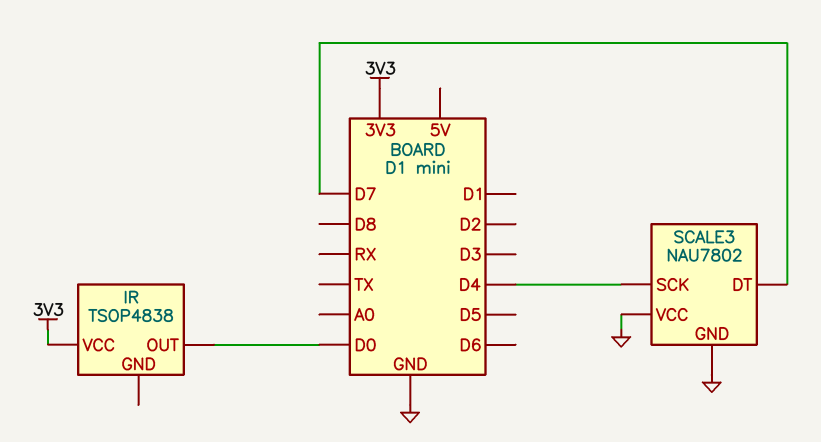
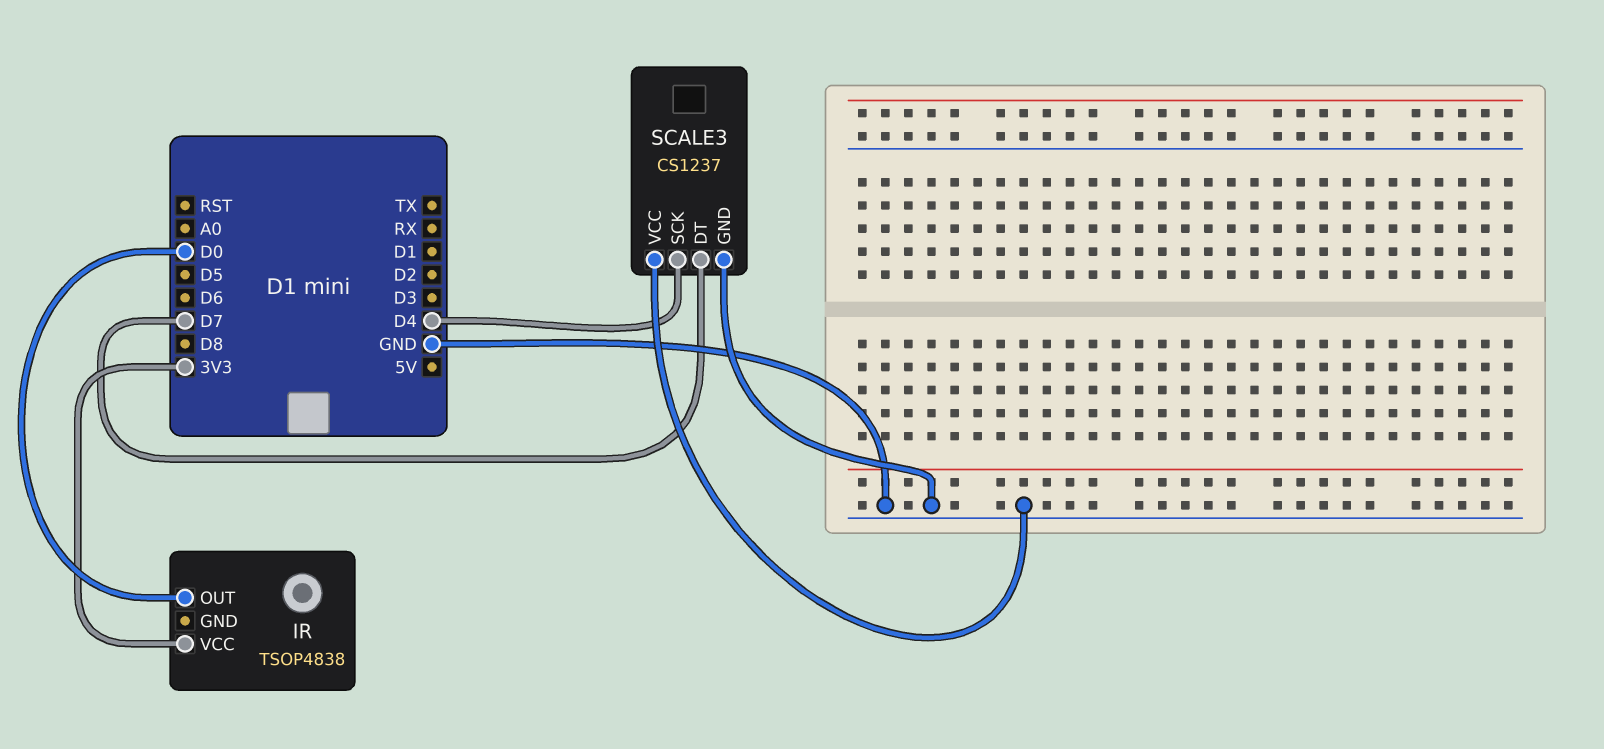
SCALE3: NAU7802 -> CS1237

